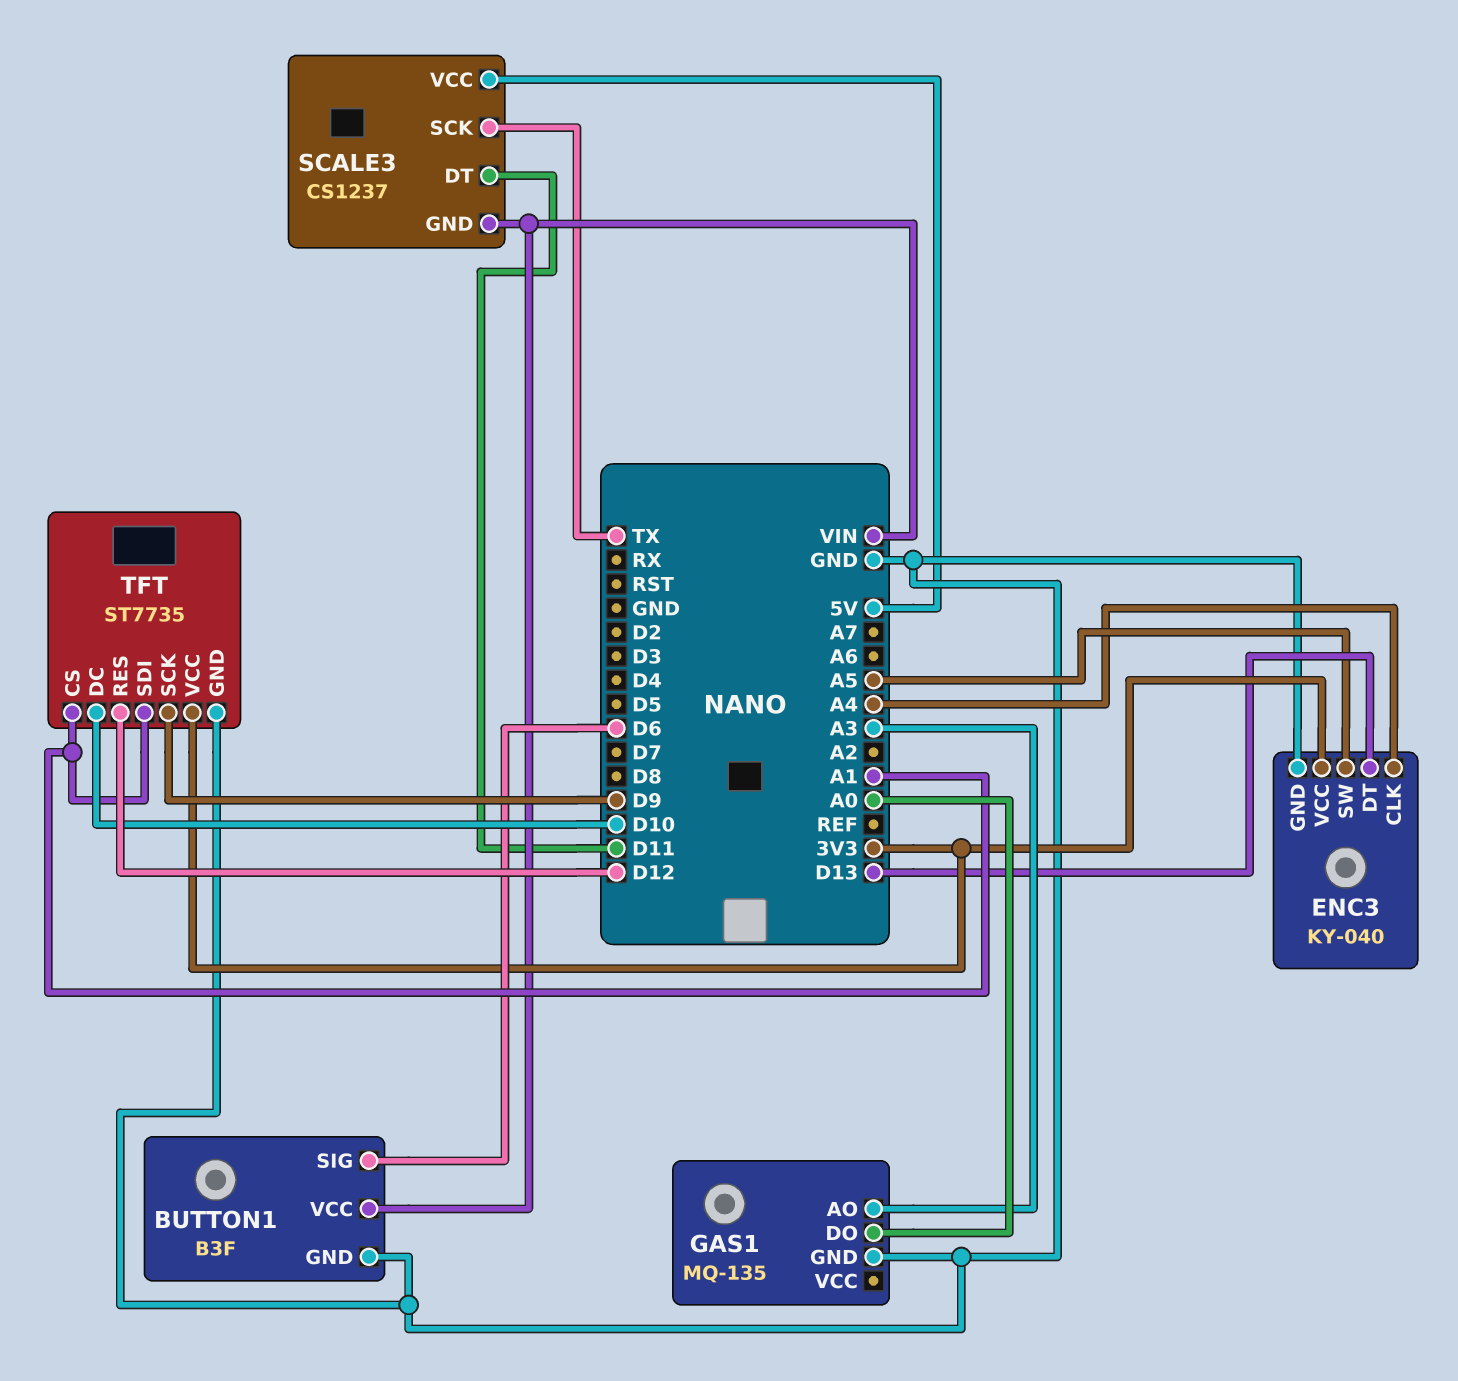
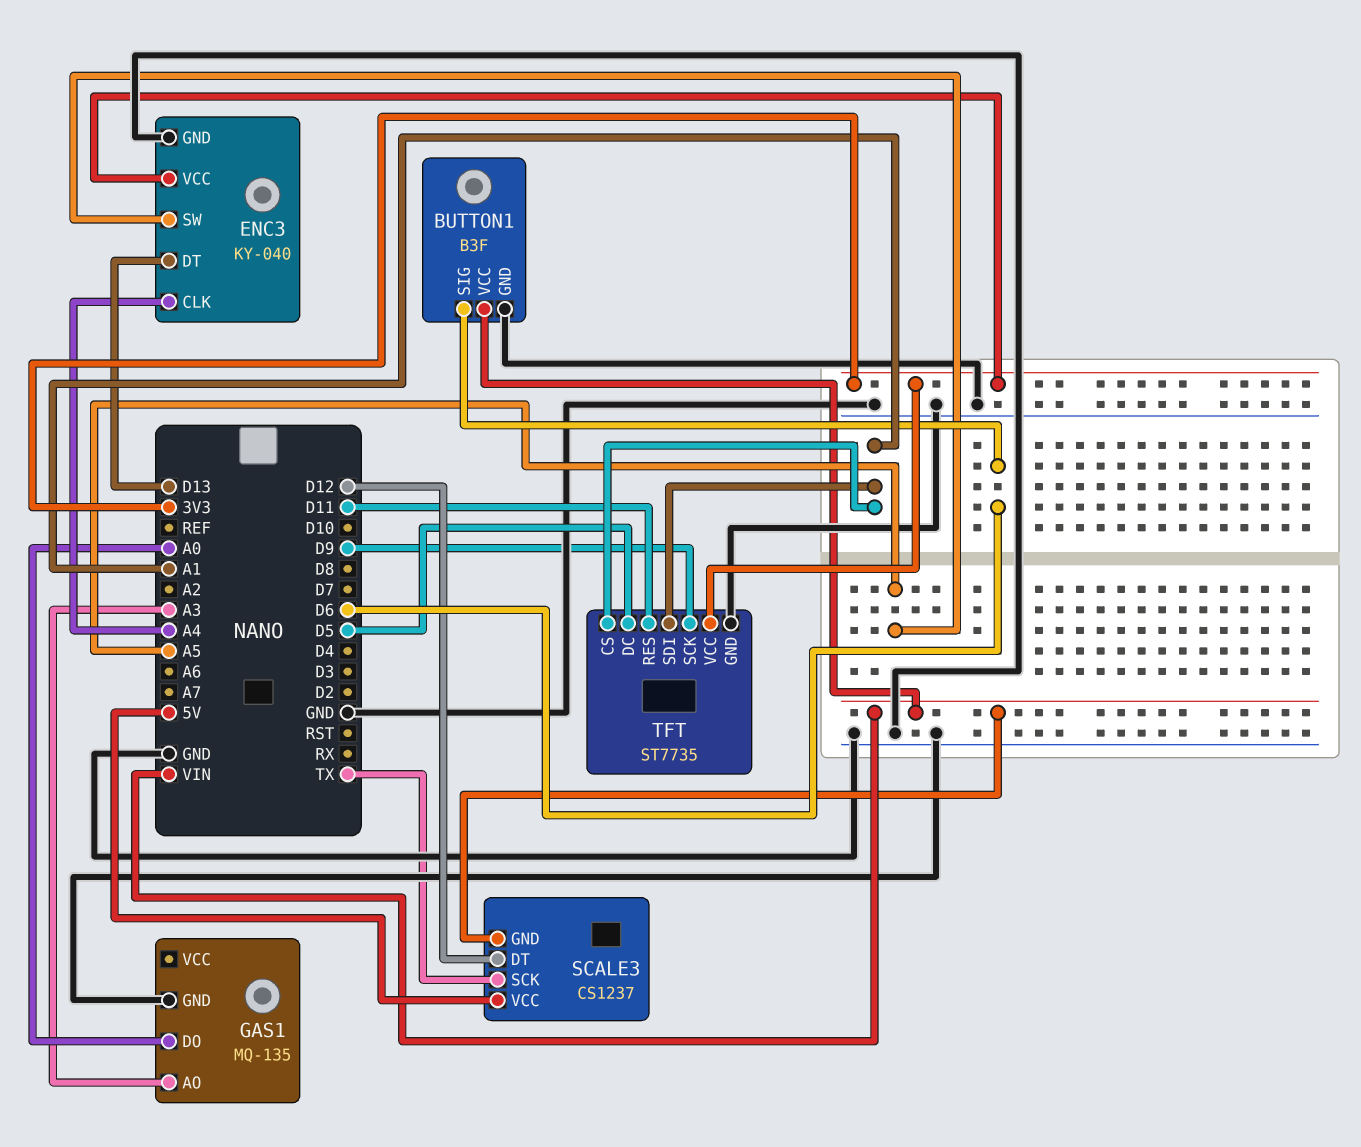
SCALE3 pin DT: D11 -> D12
TFT pin DC: D10 -> D5
TFT pin RES: D12 -> D11

